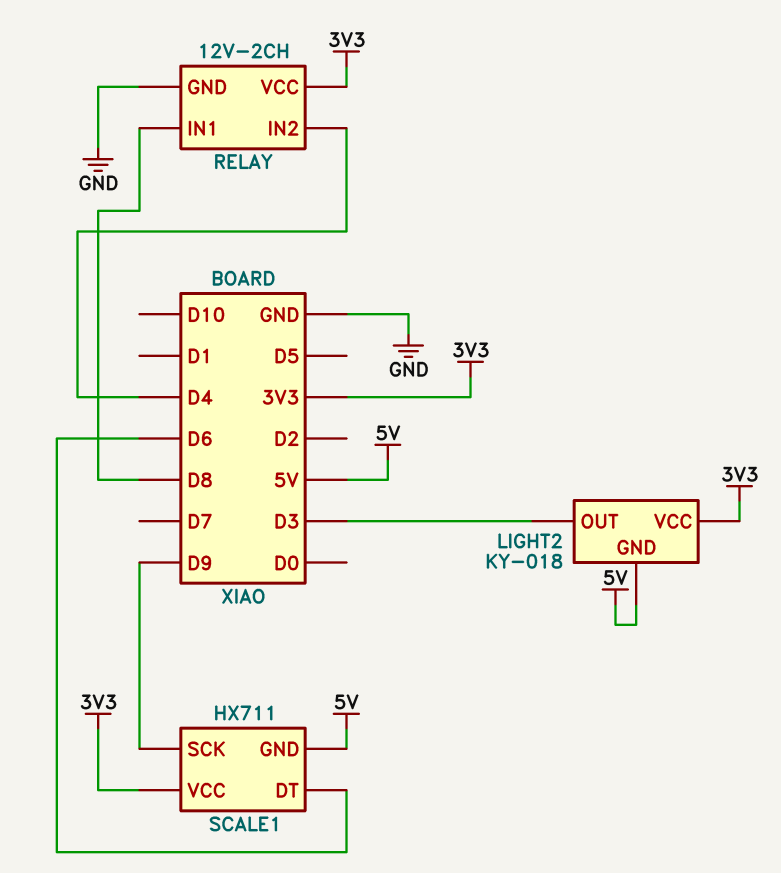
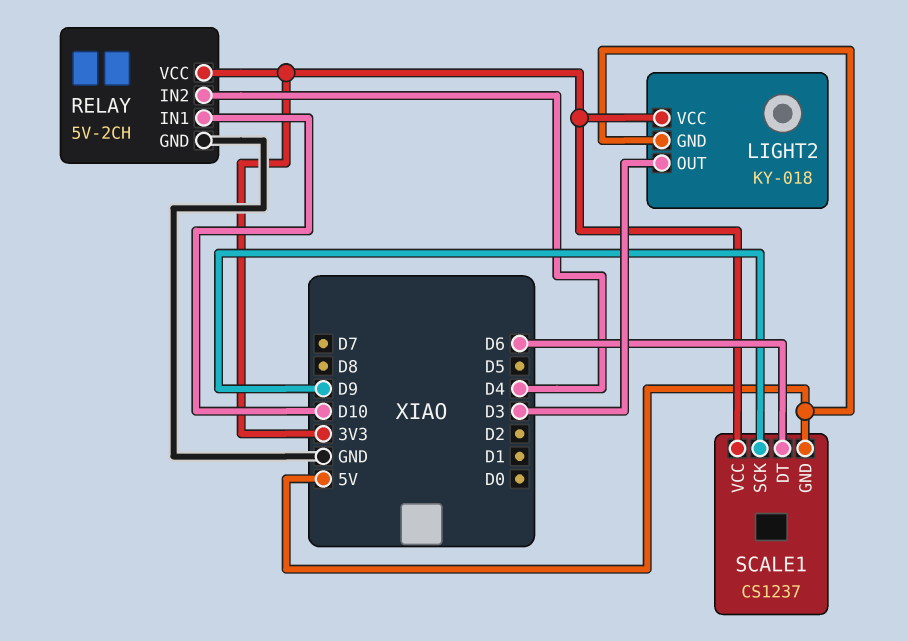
RELAY: 12V-2CH -> 5V-2CH
RELAY pin IN1: D8 -> D10
SCALE1: HX711 -> CS1237

